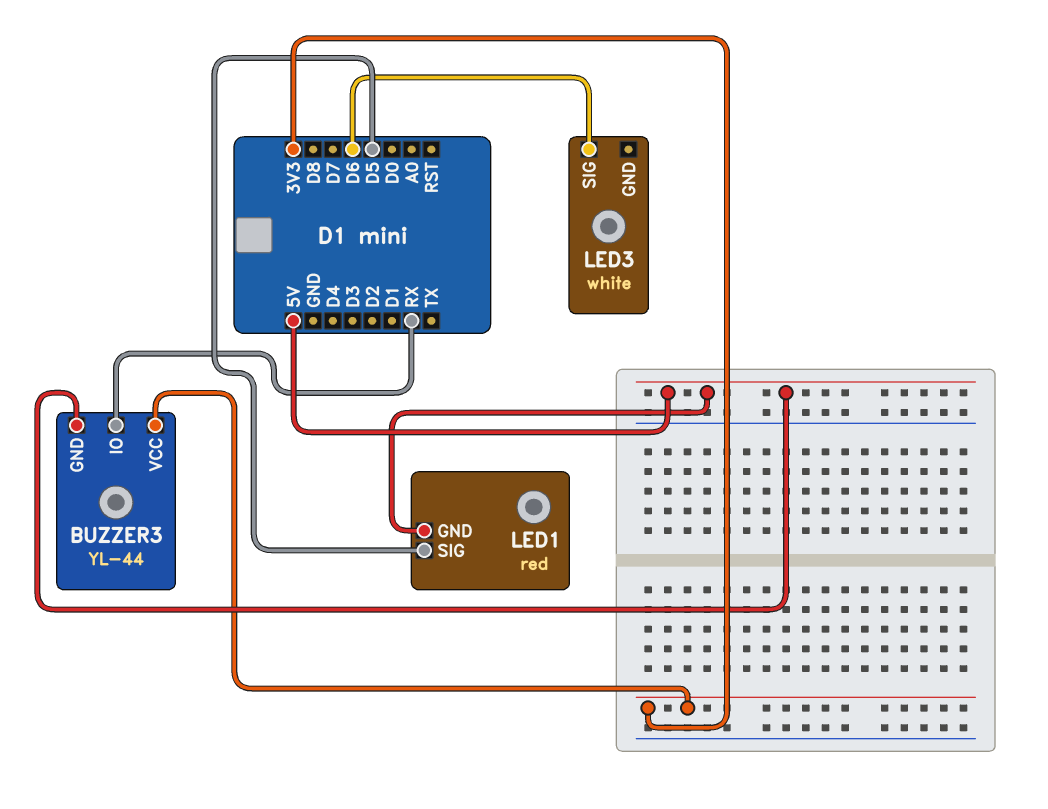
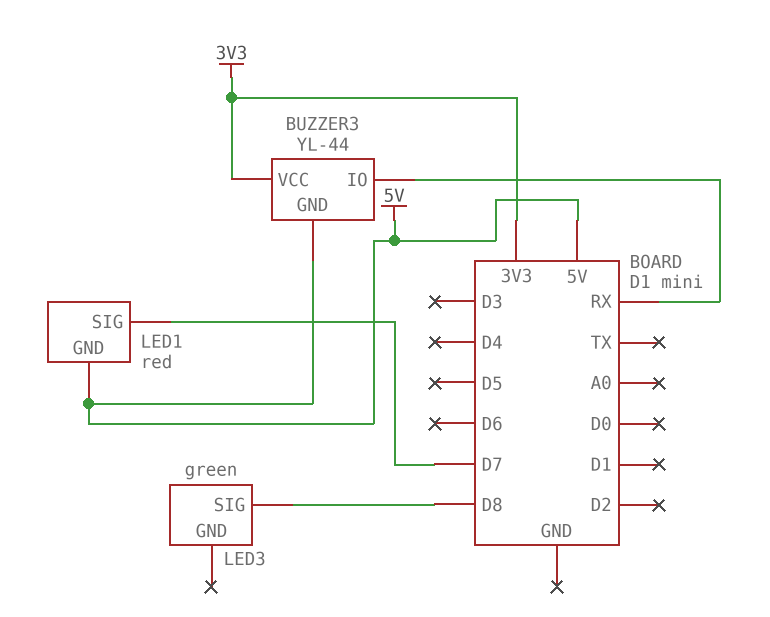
LED1 pin SIG: D5 -> D7
LED3: white -> green
LED3 pin SIG: D6 -> D8

